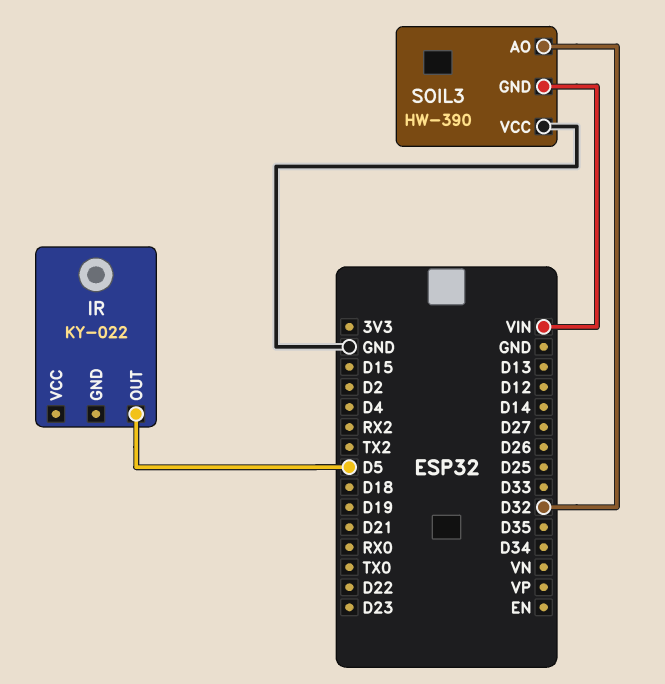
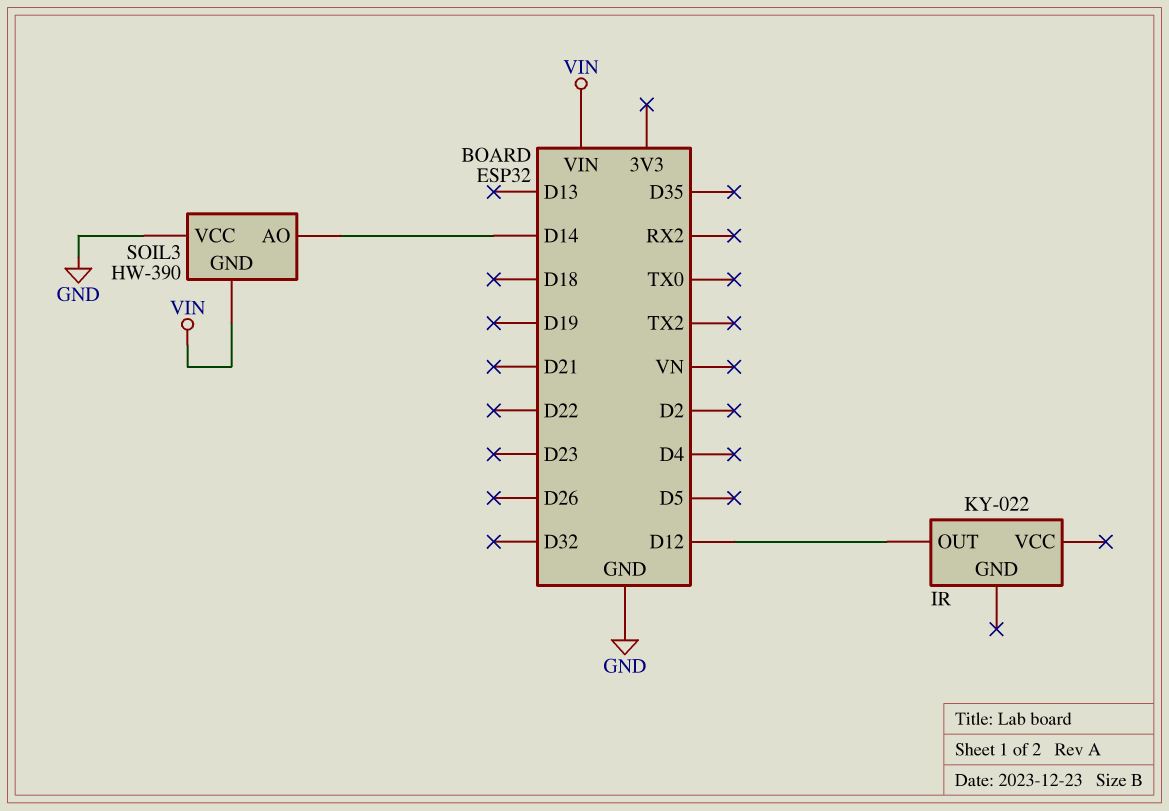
IR pin OUT: D5 -> D12
SOIL3 pin AO: D32 -> D14

